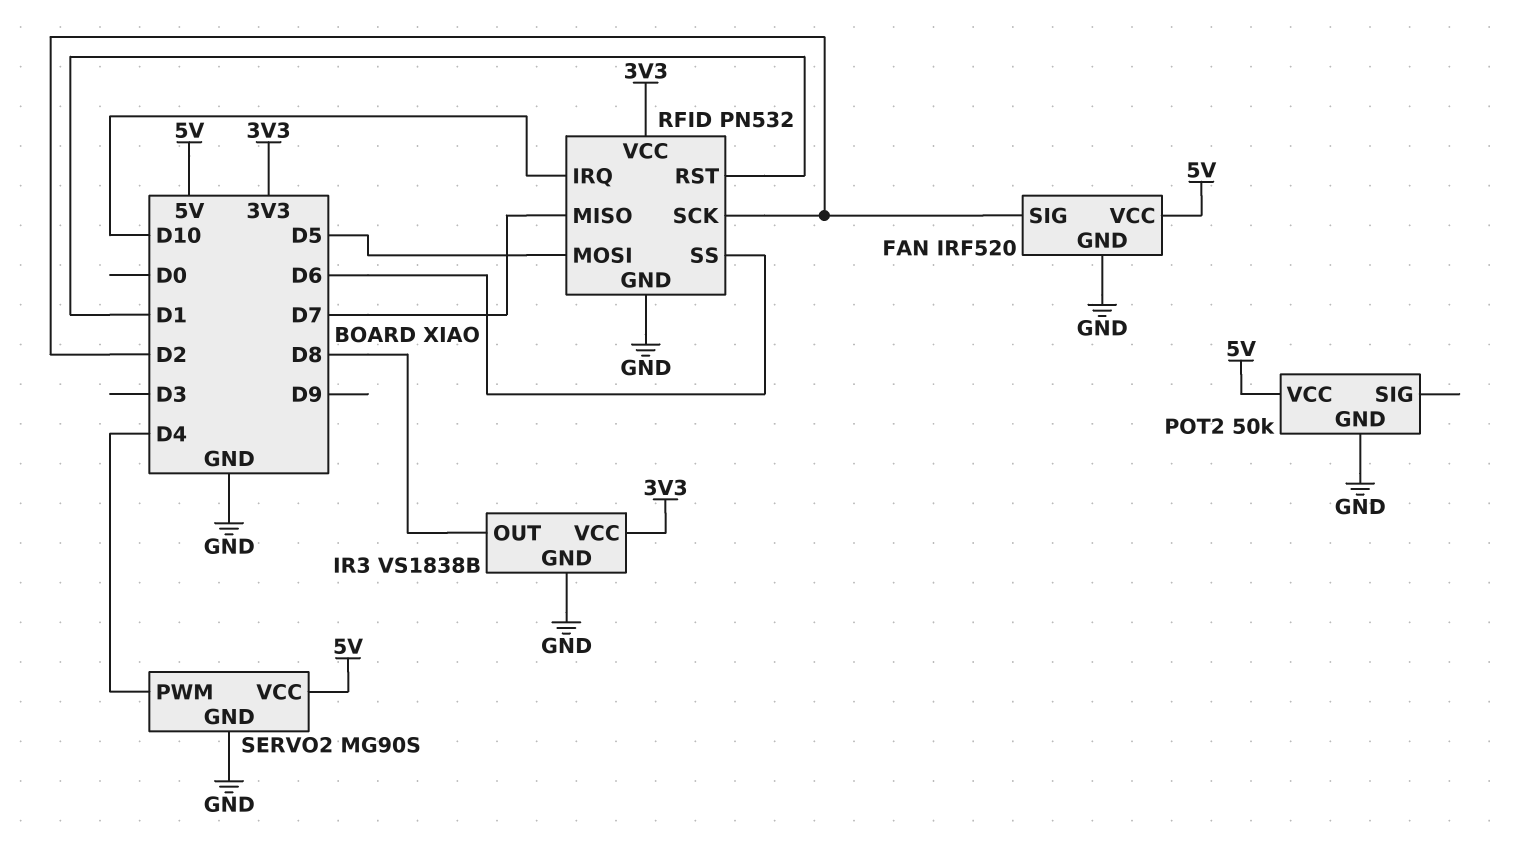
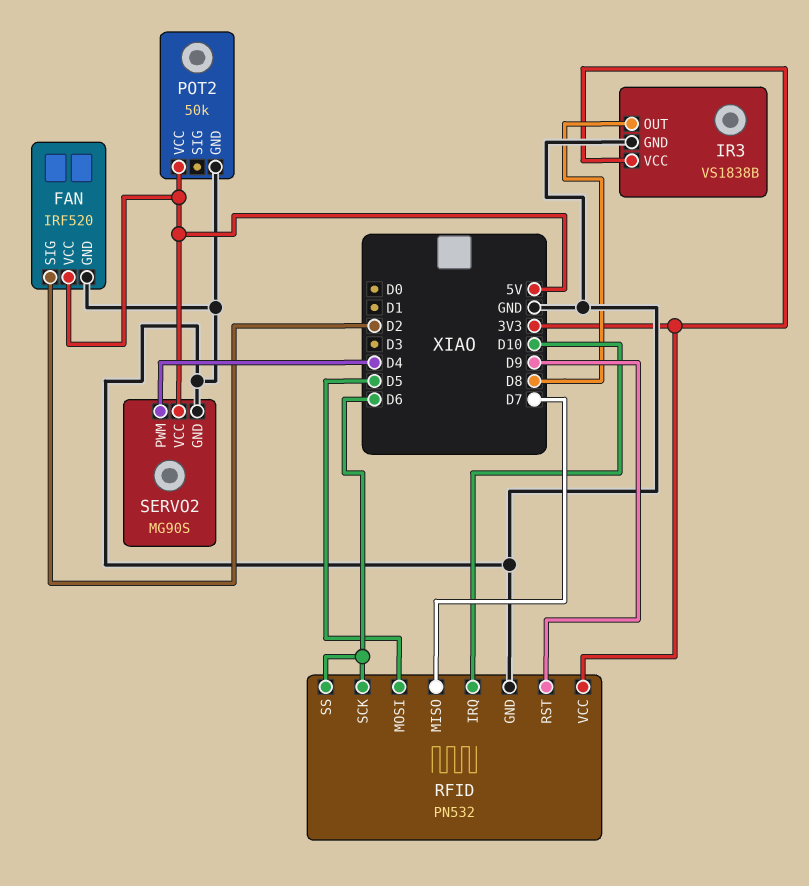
RFID pin RST: D1 -> D9
RFID pin SCK: D2 -> D6

